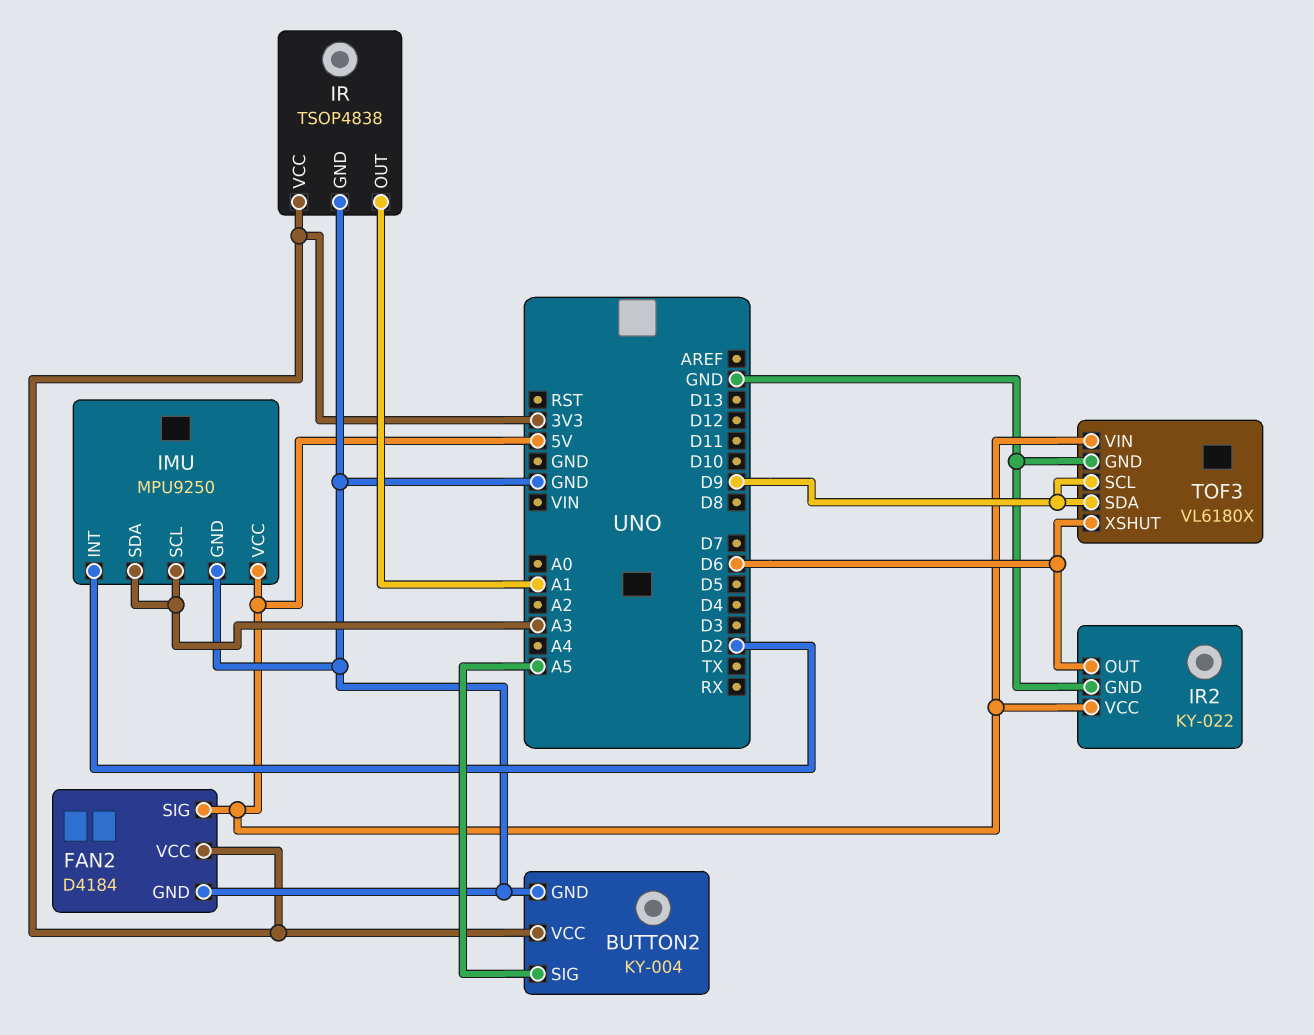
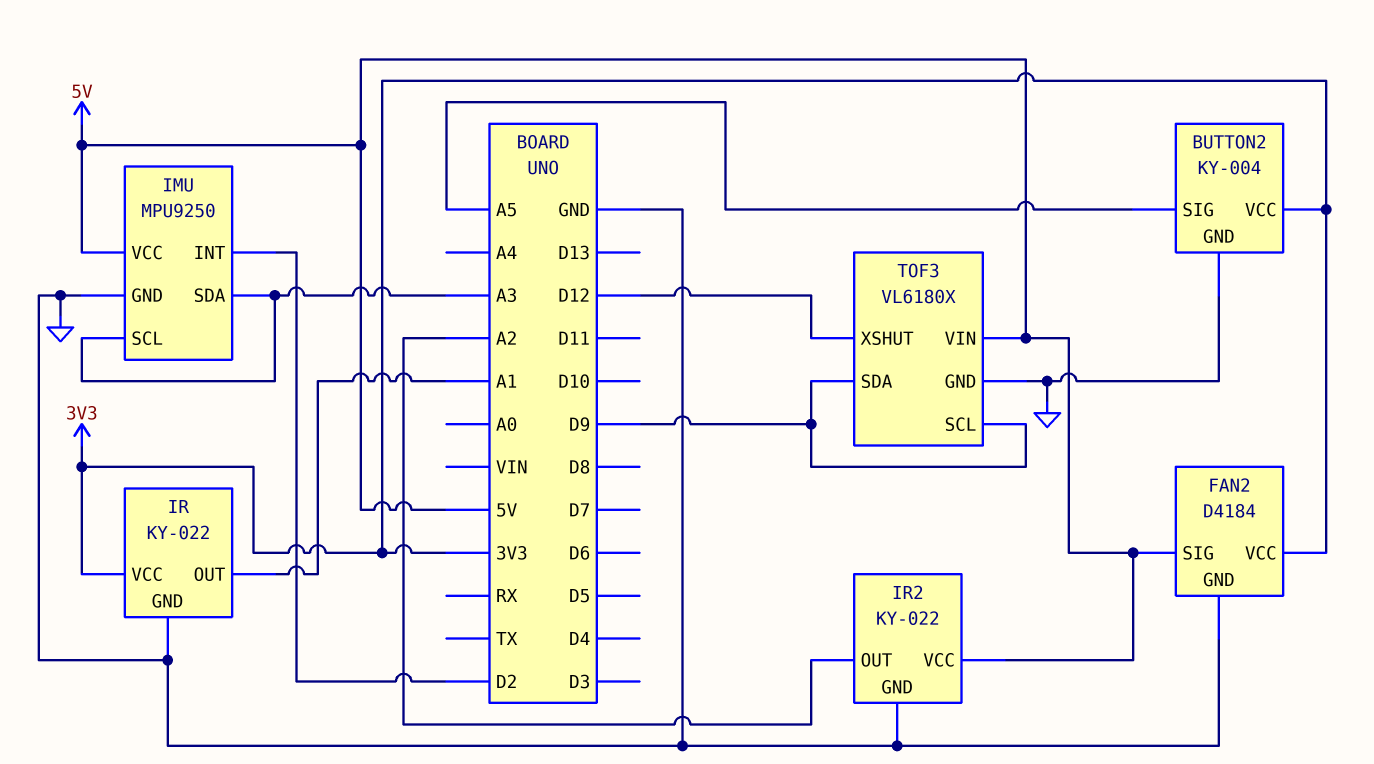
IR: TSOP4838 -> KY-022
IR2 pin OUT: D6 -> A2
TOF3 pin XSHUT: D6 -> D12

